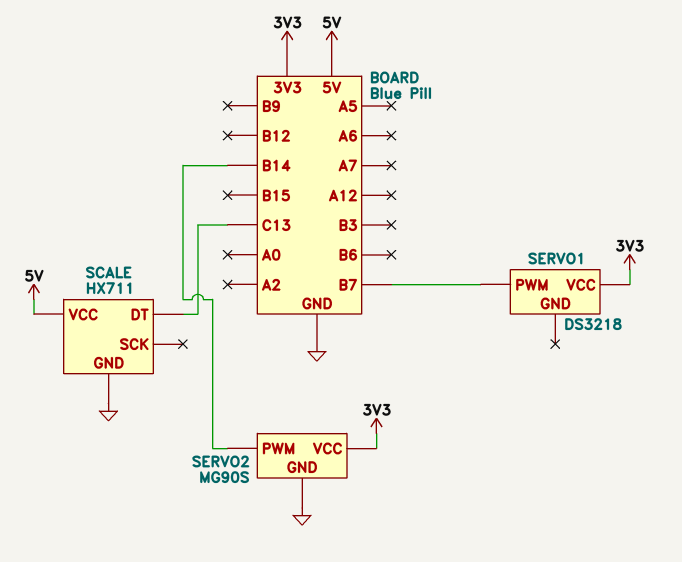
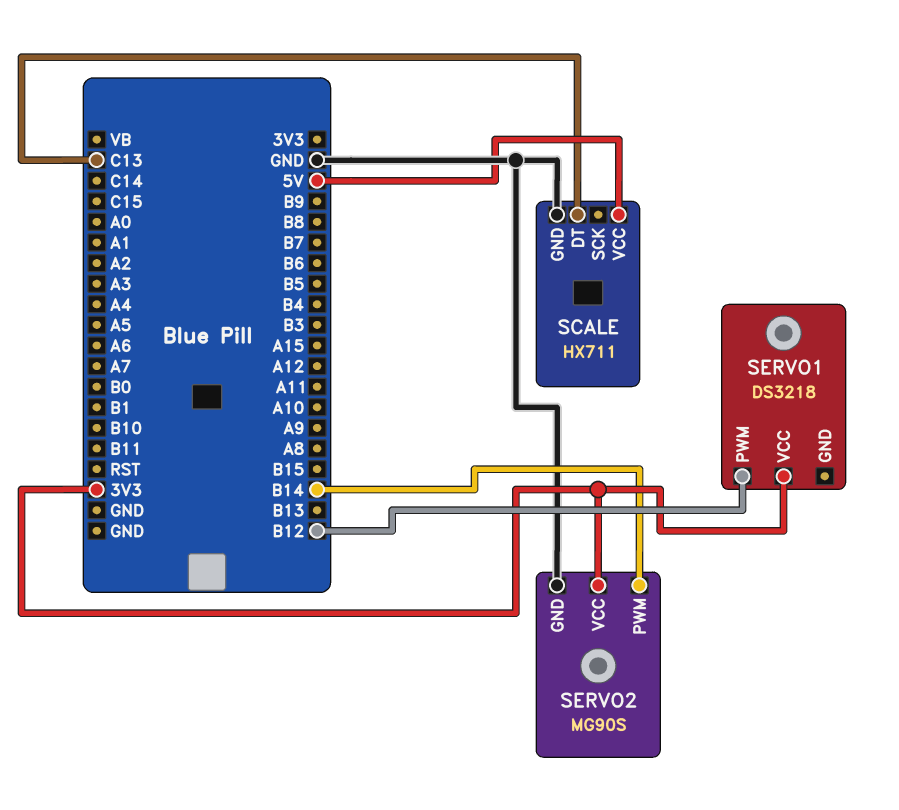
SERVO1 pin PWM: B7 -> B12

